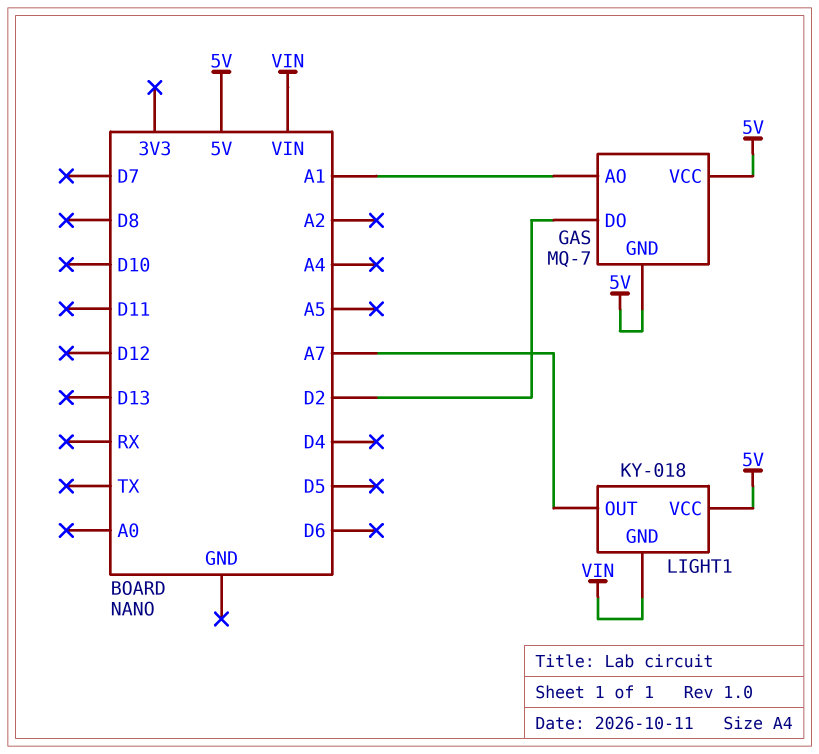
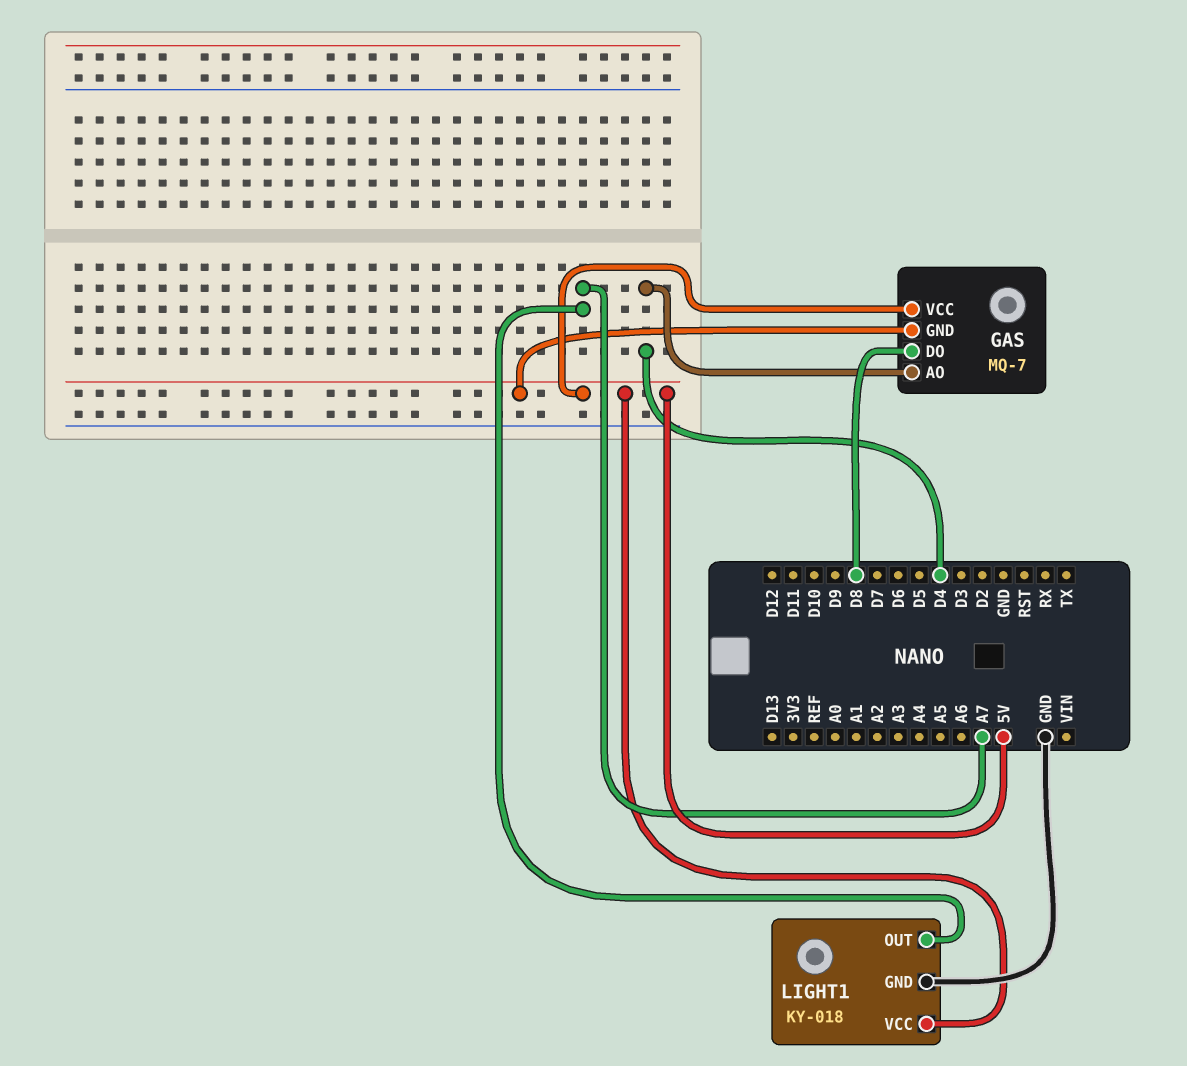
GAS pin AO: A1 -> D4
GAS pin DO: D2 -> D8
LIGHT1 pin GND: VIN -> GND

